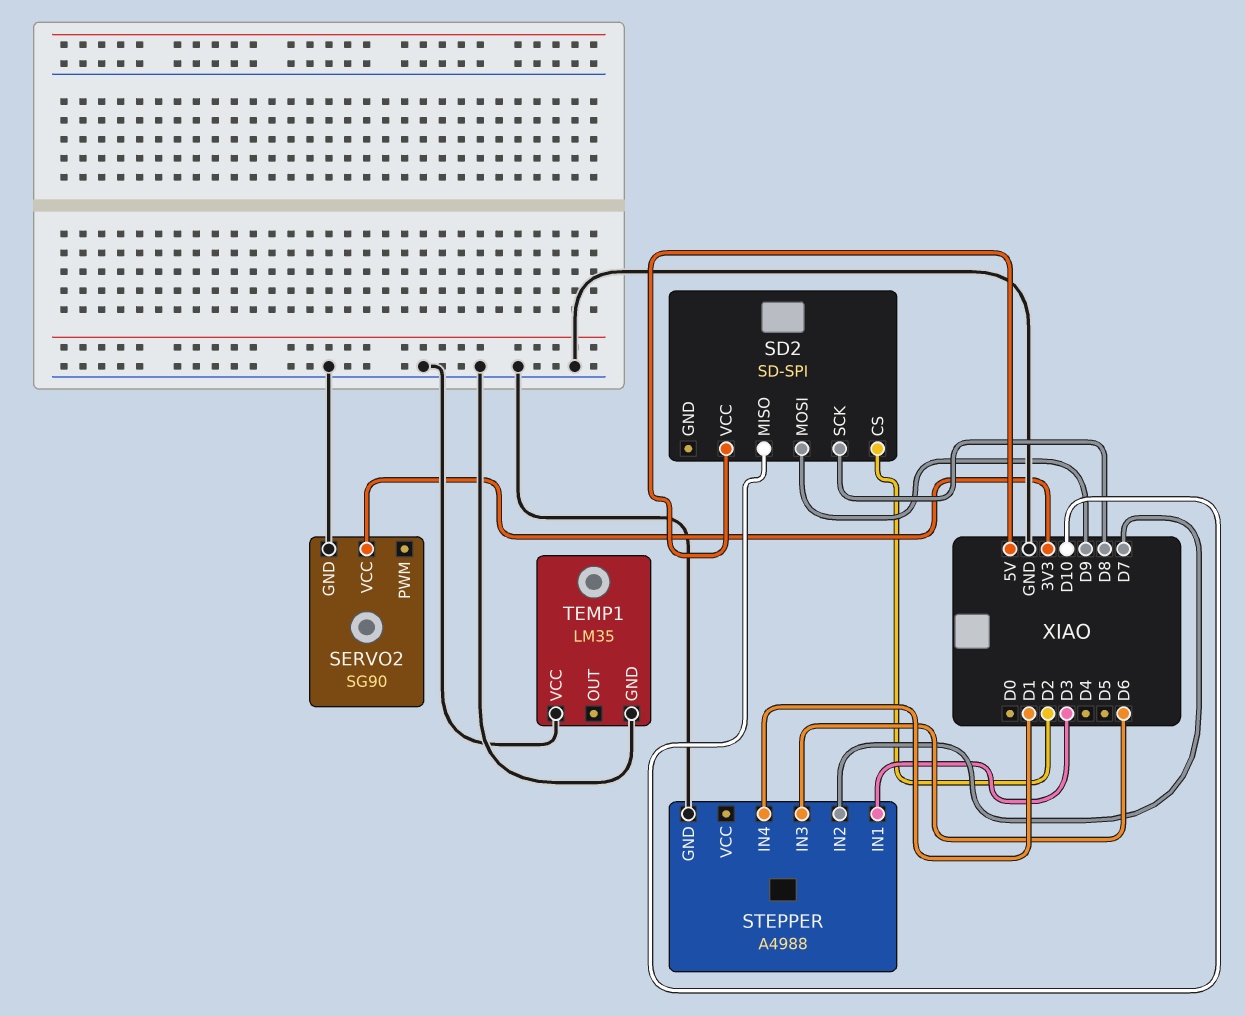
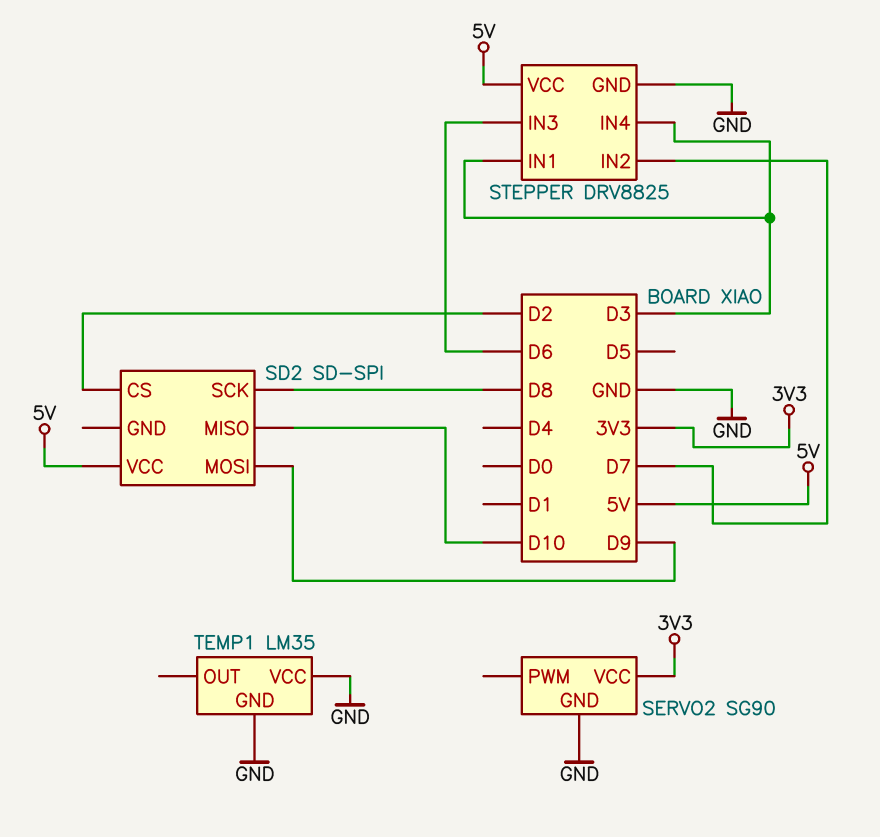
STEPPER: A4988 -> DRV8825
STEPPER pin IN4: D1 -> D3
STEPPER pin VCC: none -> 5V

